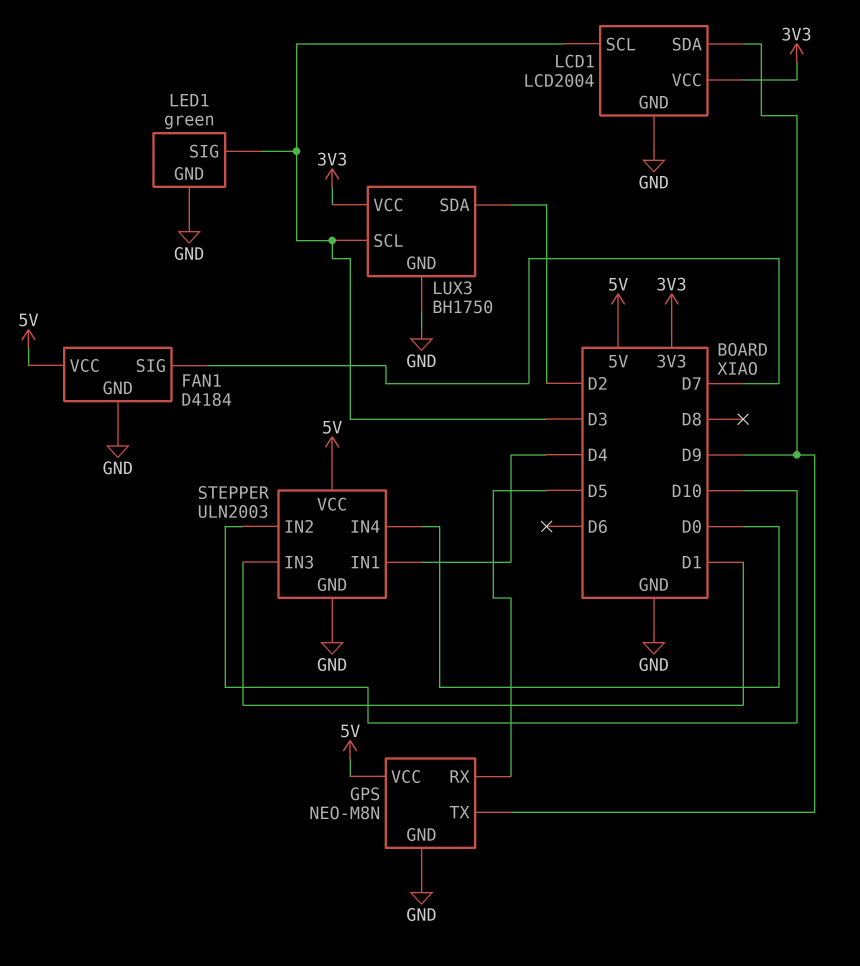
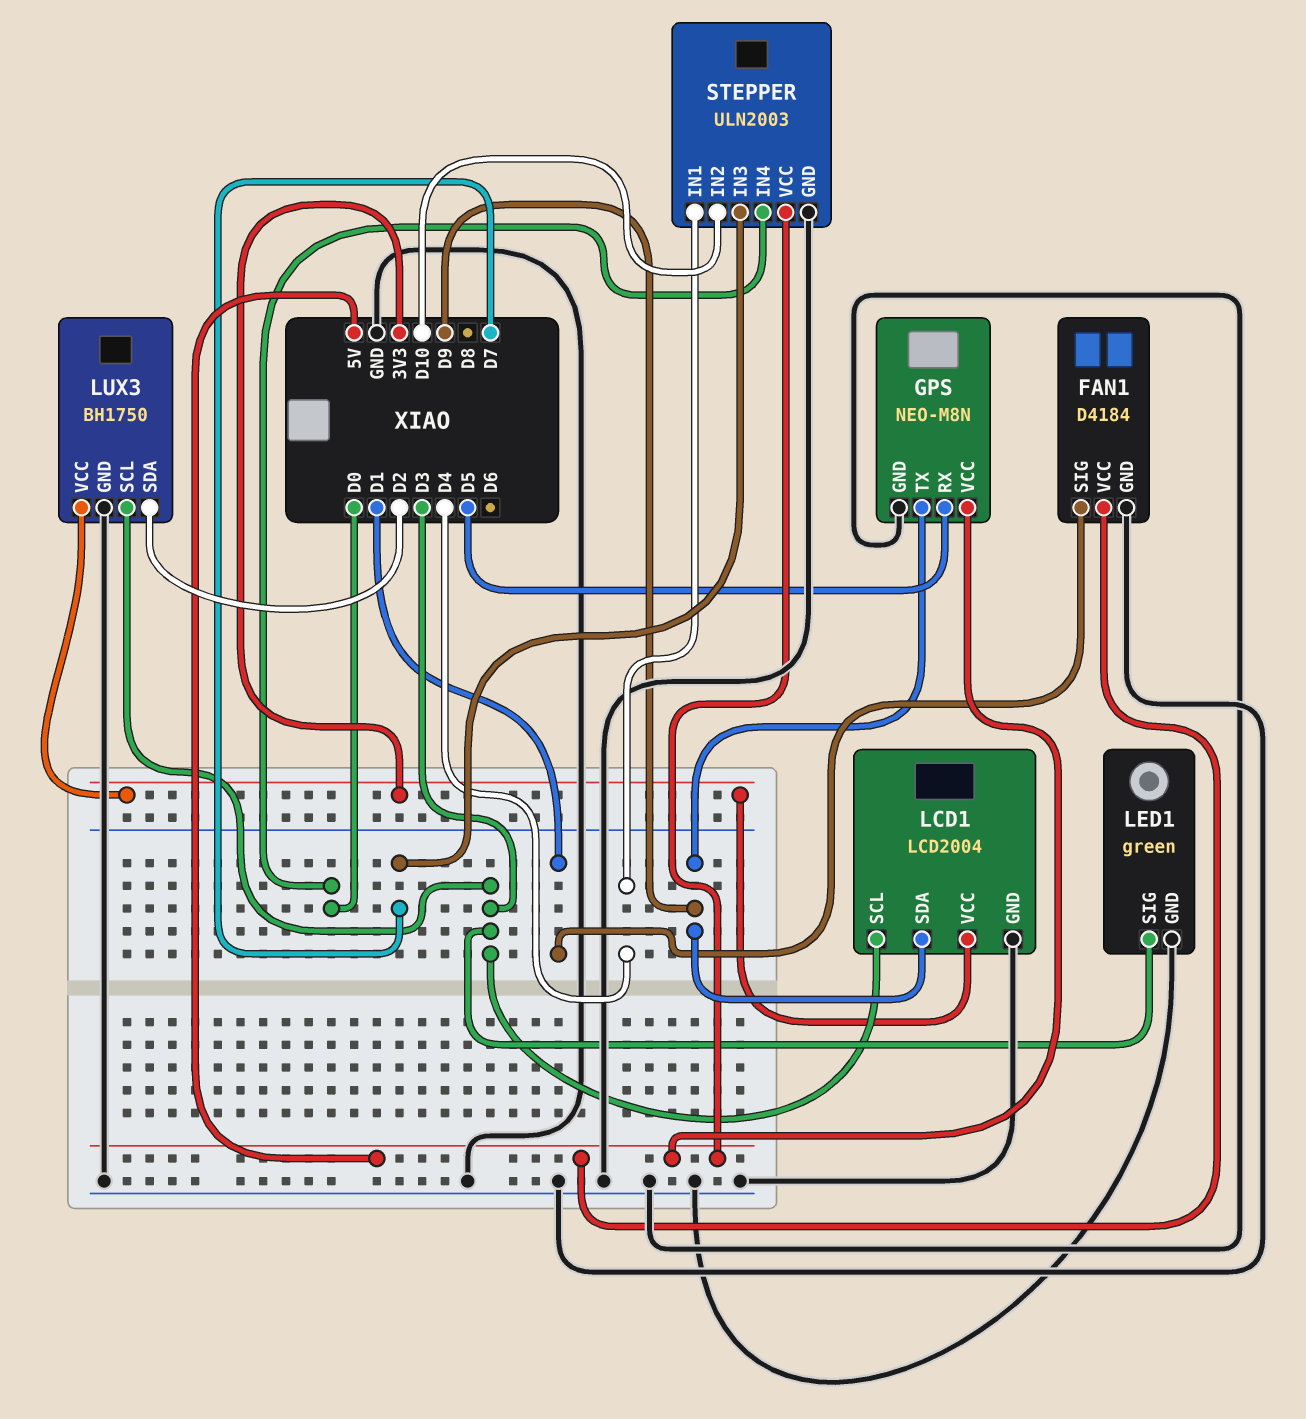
FAN1 pin SIG: D7 -> D1
STEPPER pin IN3: D1 -> D7

